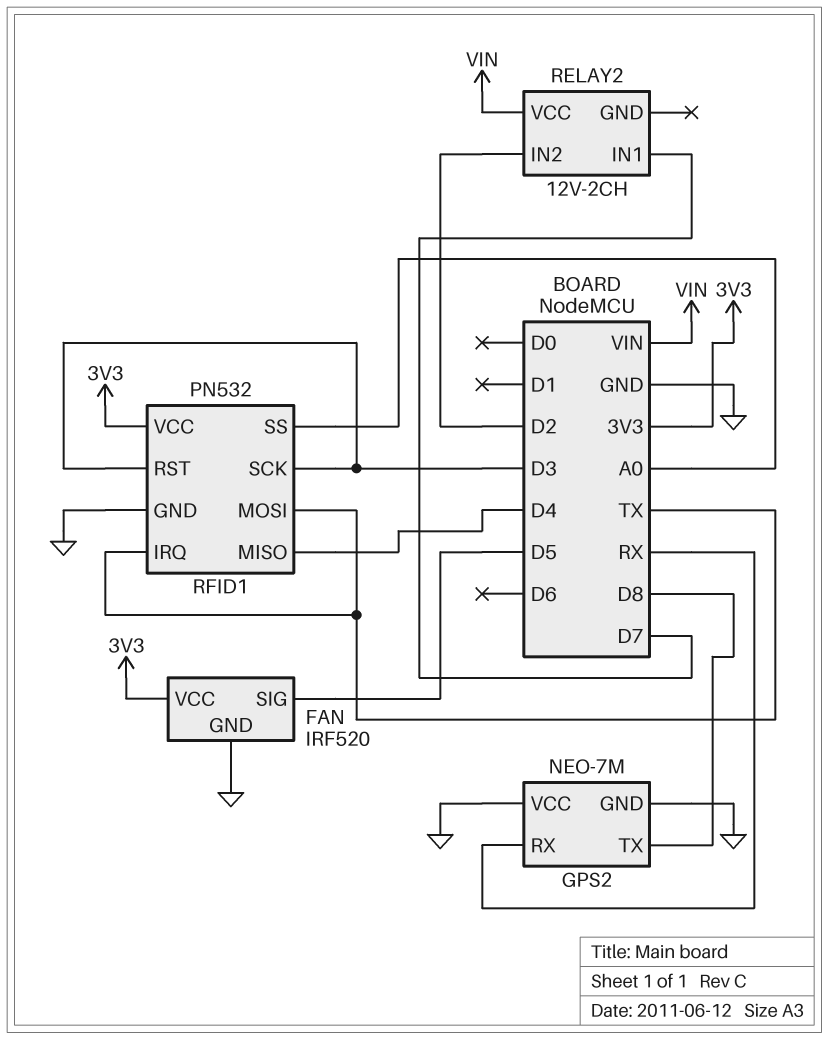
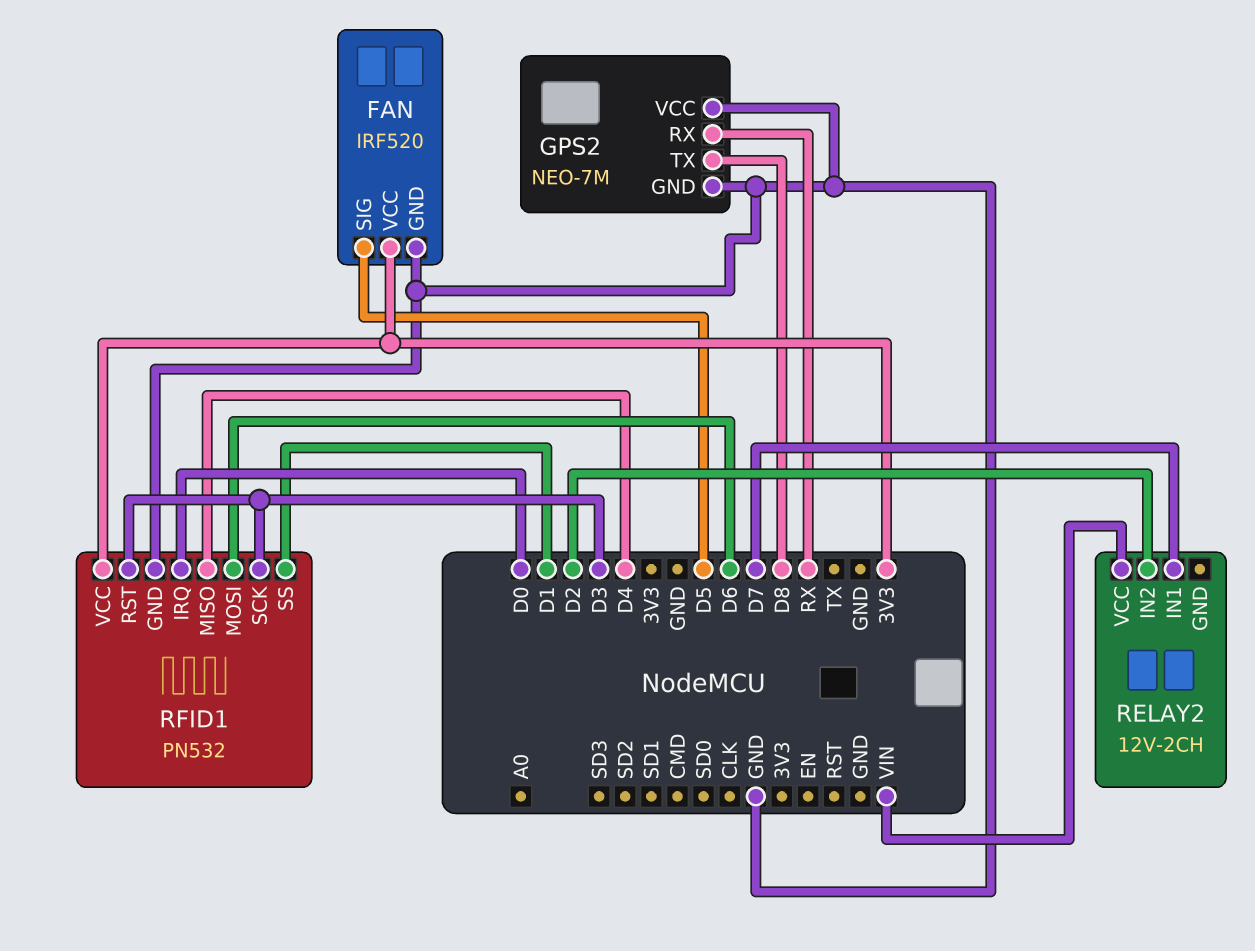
RFID1 pin IRQ: TX -> D0
RFID1 pin MOSI: TX -> D6
RFID1 pin SS: A0 -> D1

